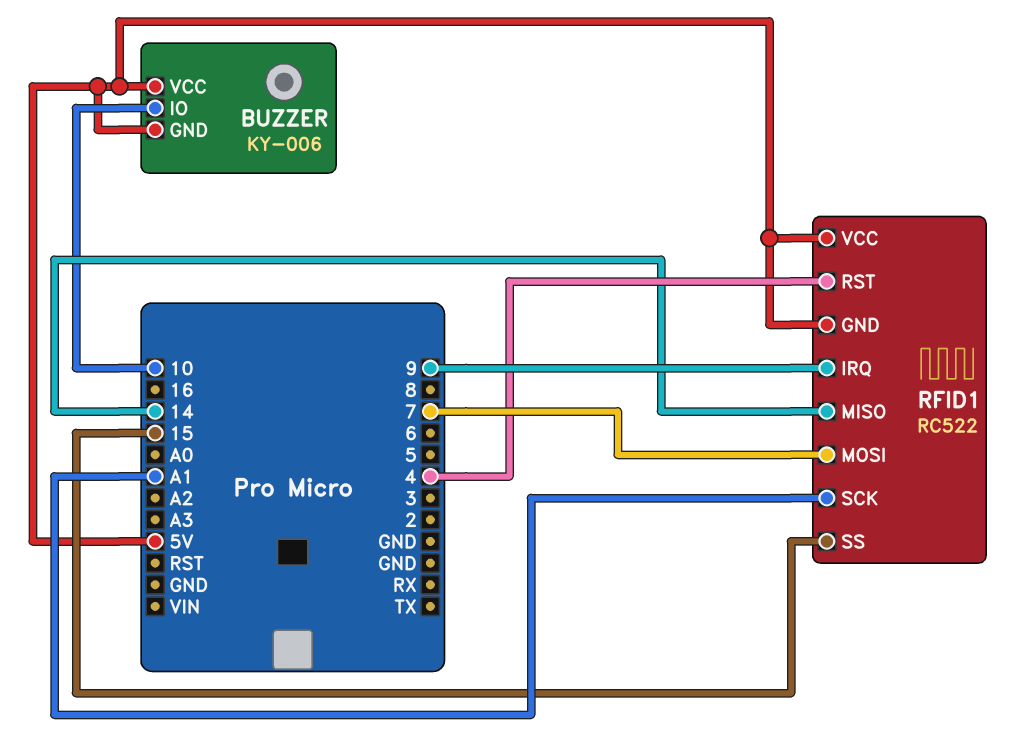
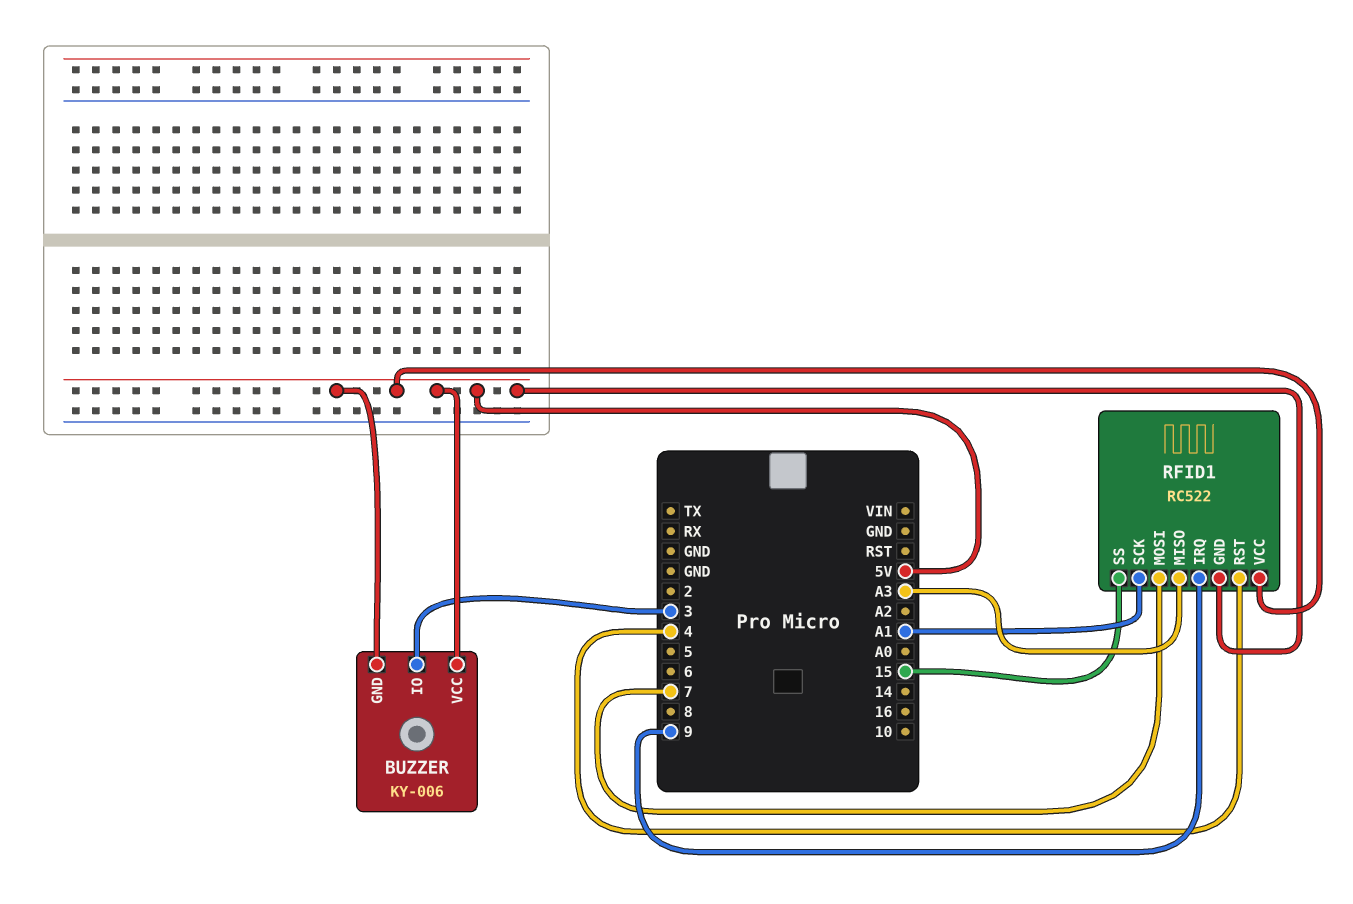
BUZZER pin IO: 10 -> 3
RFID1 pin MISO: 14 -> A3

